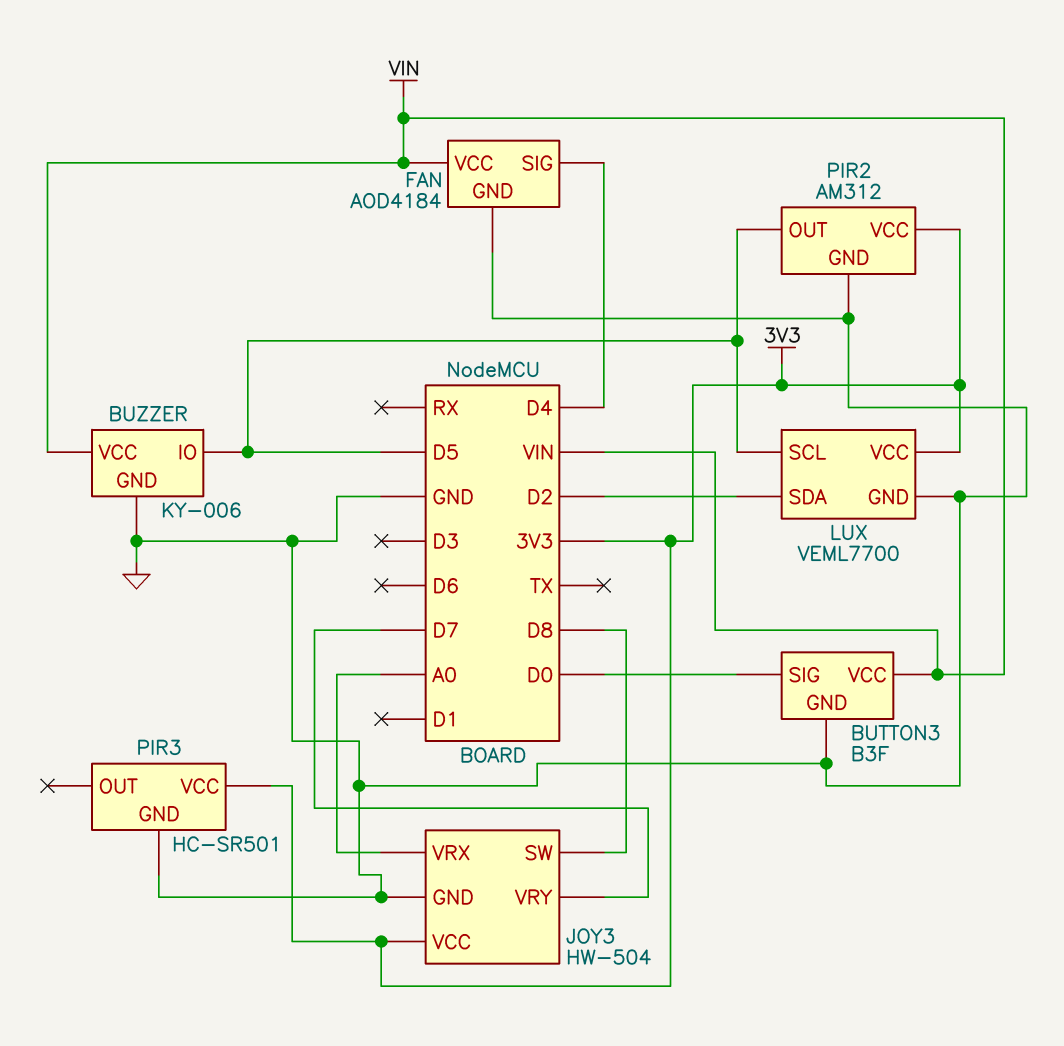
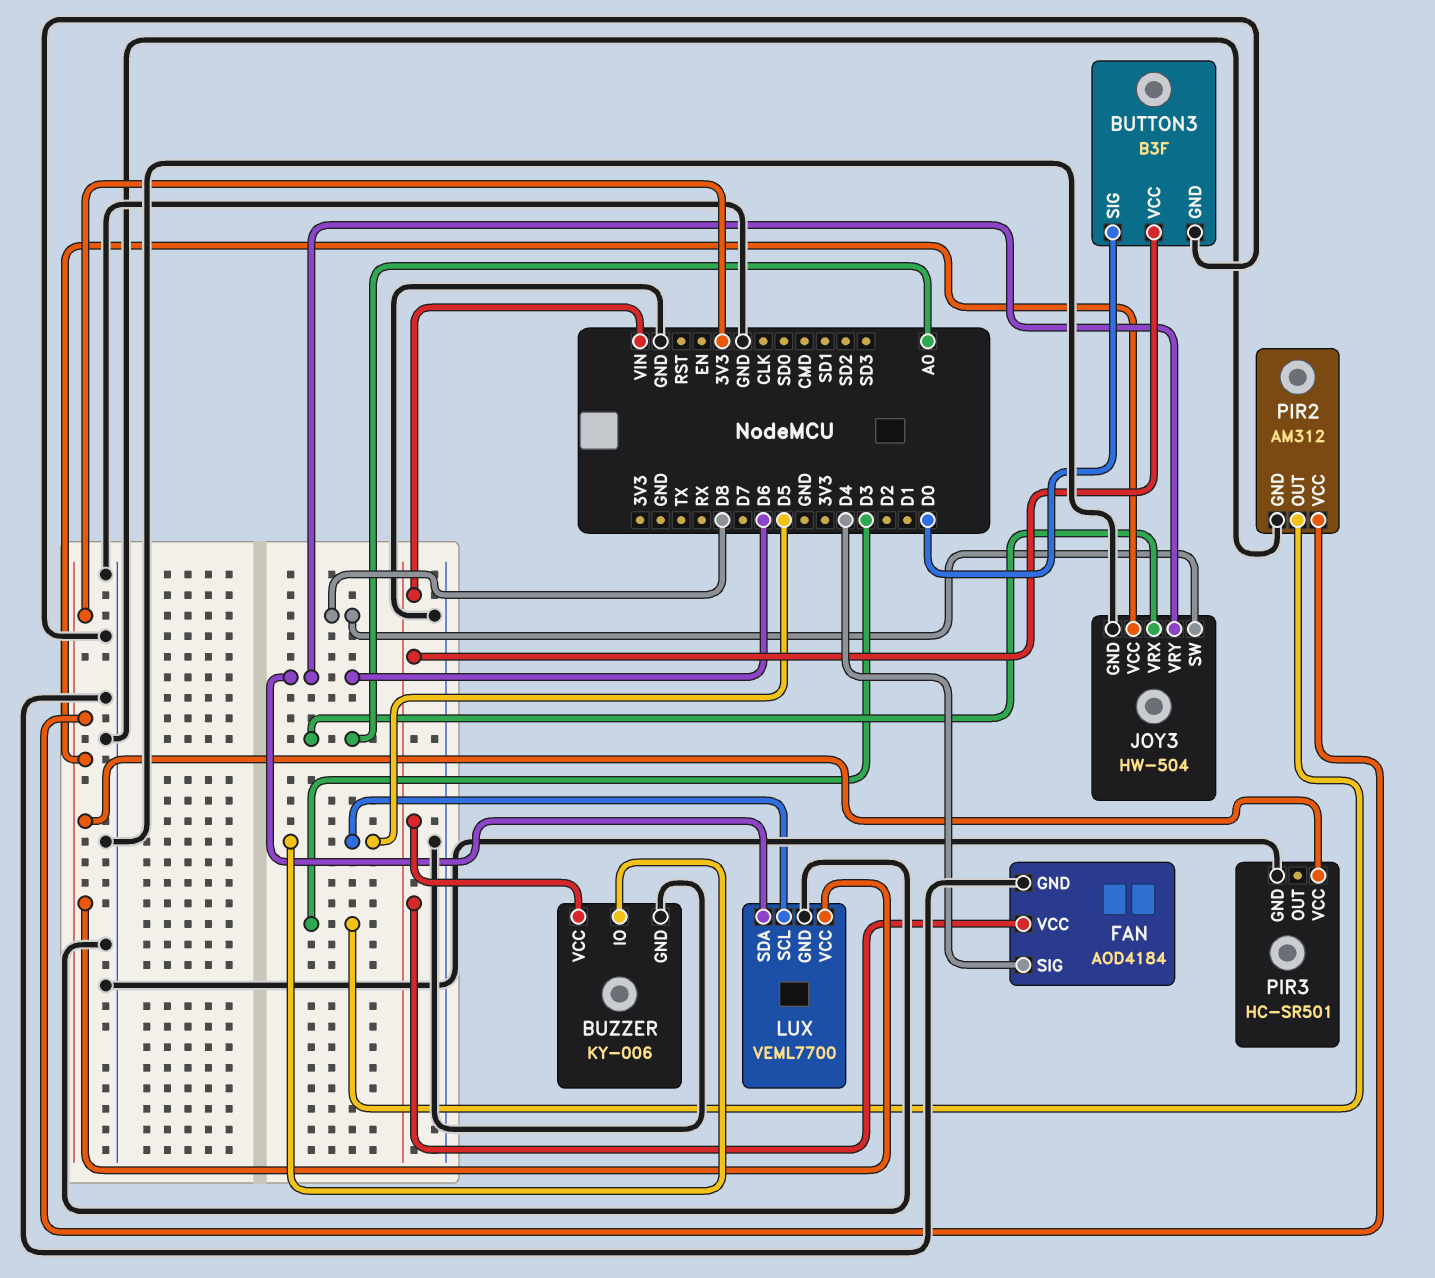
JOY3 pin VRY: D7 -> D6
LUX pin SDA: D2 -> D6
PIR2 pin OUT: D5 -> D3

